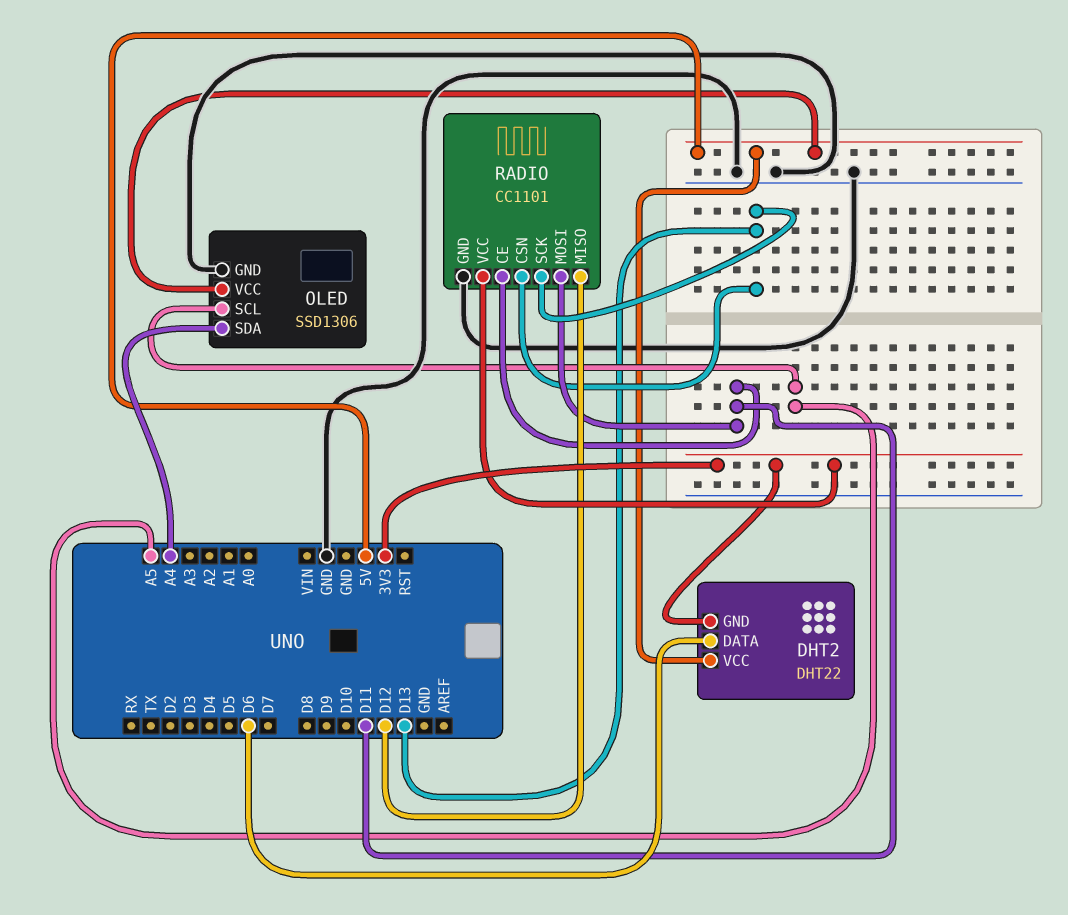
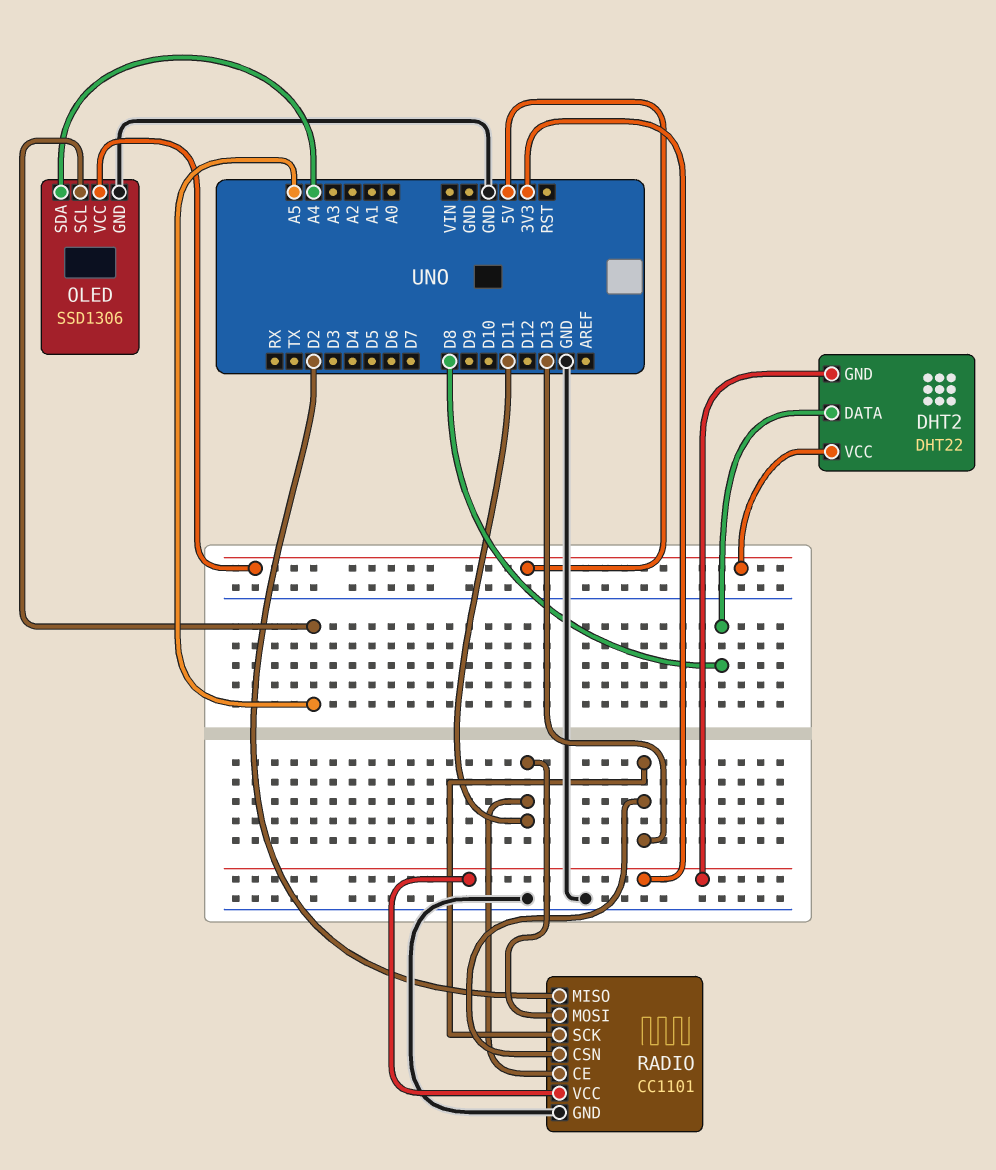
DHT2 pin DATA: D6 -> D8
RADIO pin MISO: D12 -> D2

